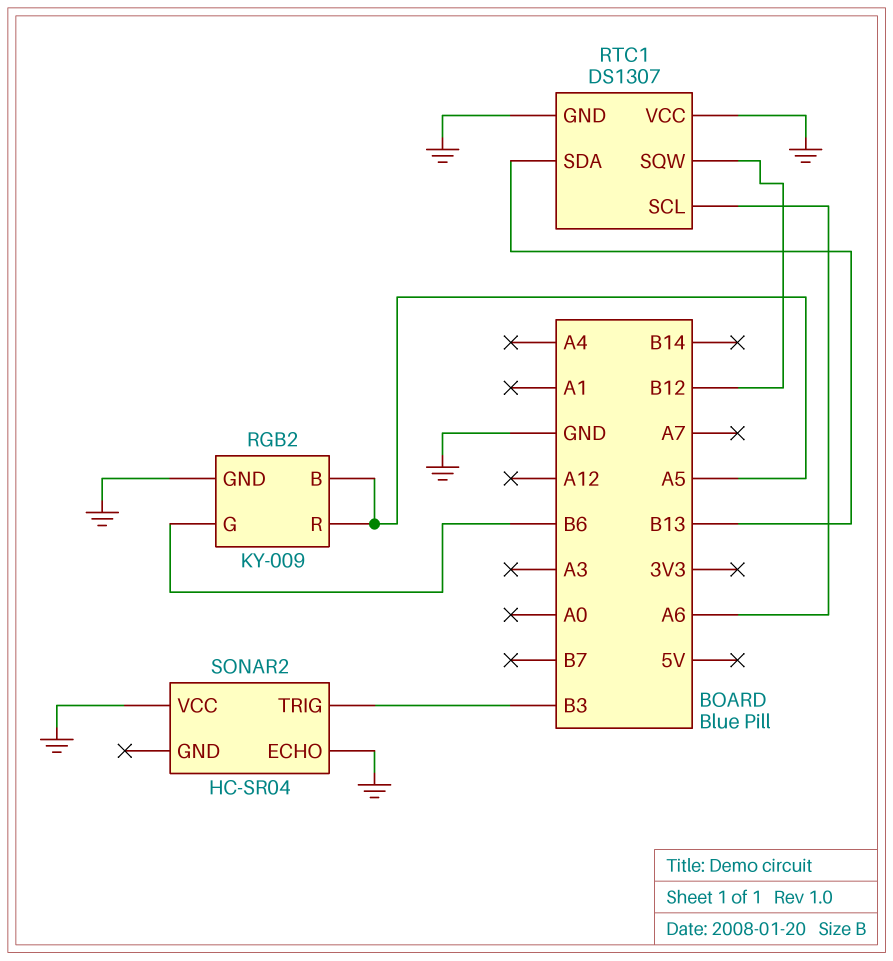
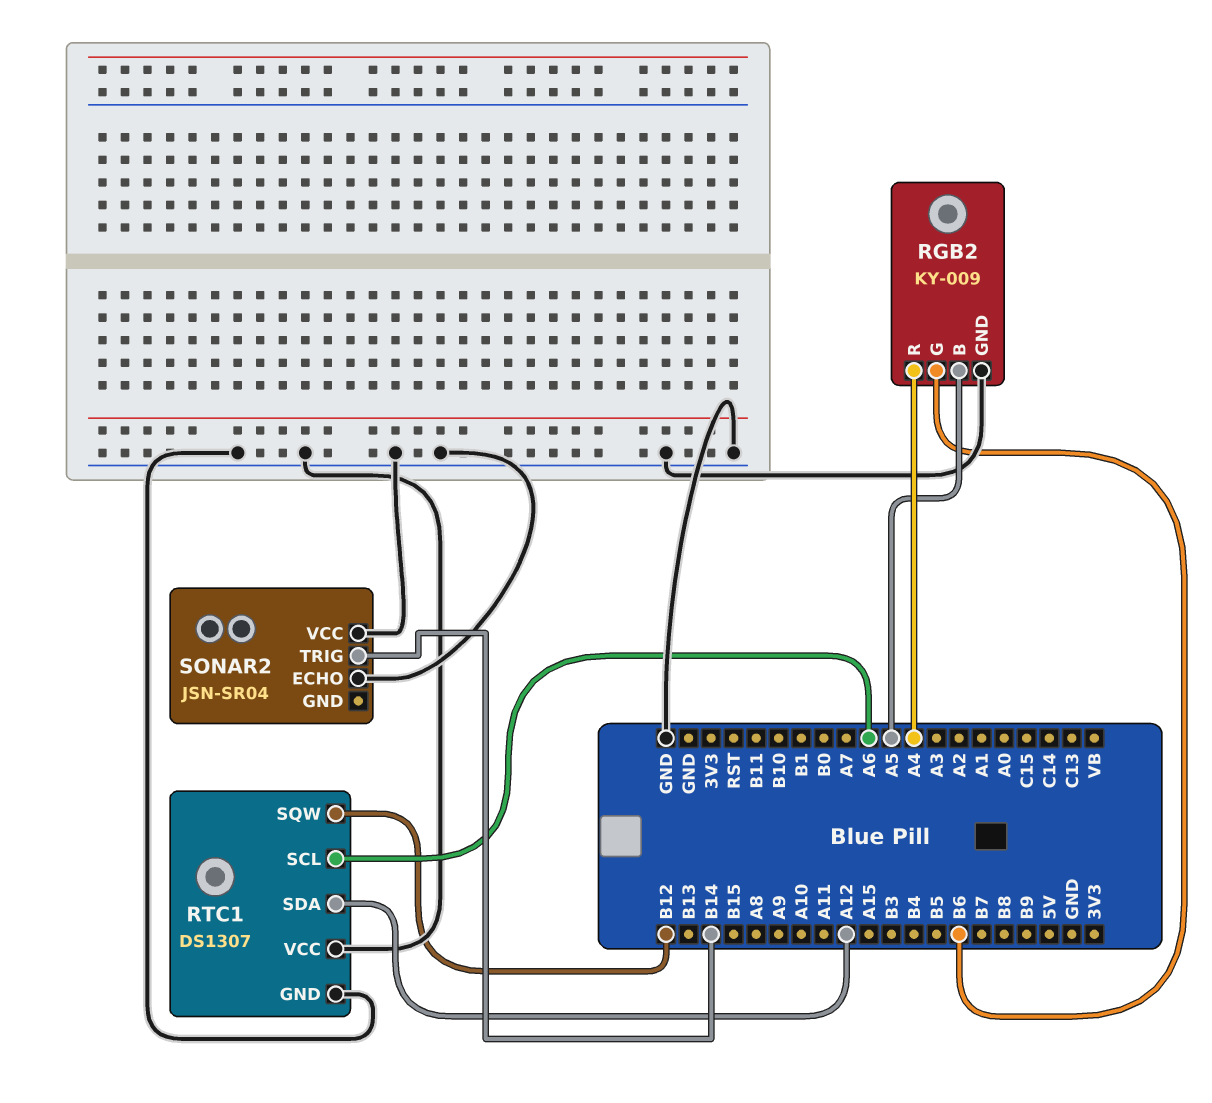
RGB2 pin R: A5 -> A4
RTC1 pin SDA: B13 -> A12
SONAR2: HC-SR04 -> JSN-SR04
SONAR2 pin TRIG: B3 -> B14

